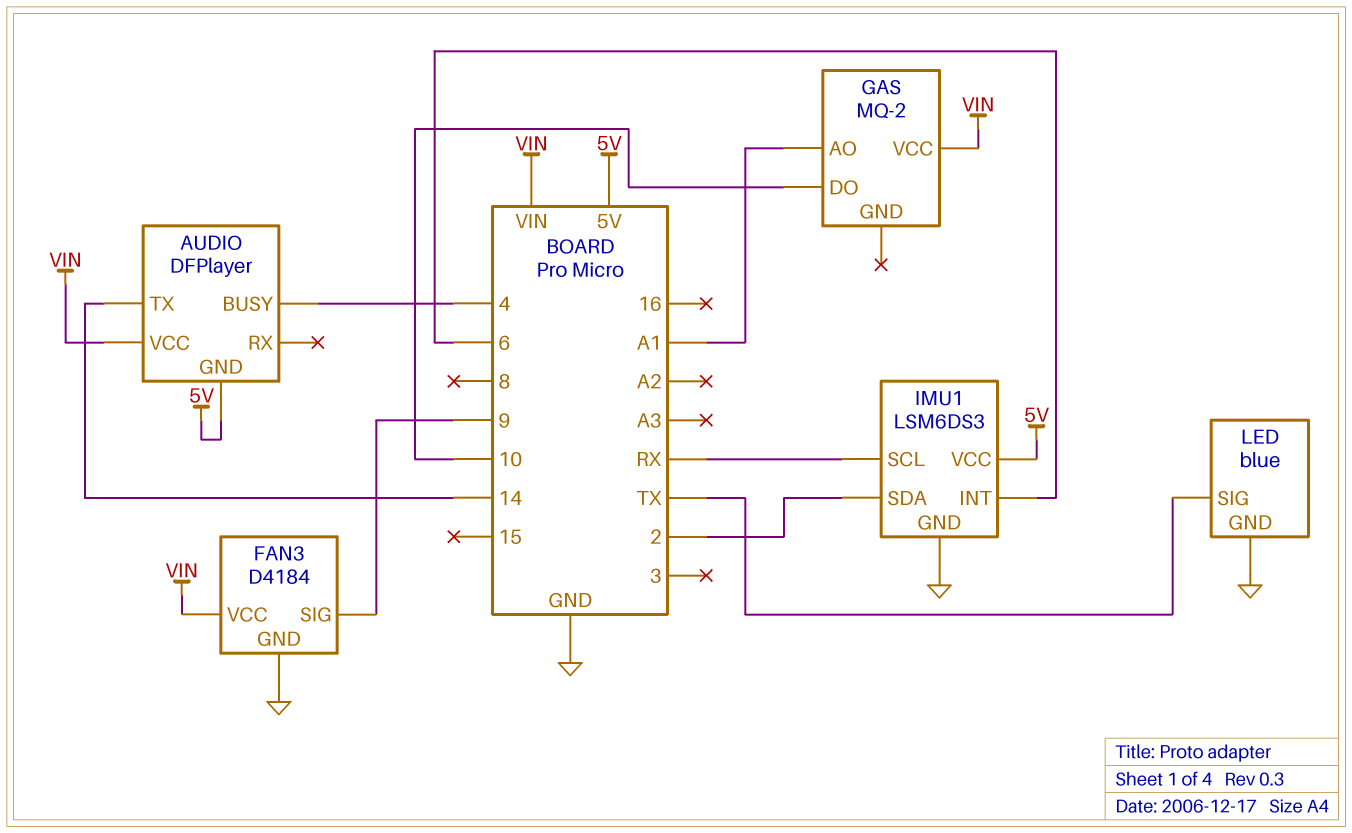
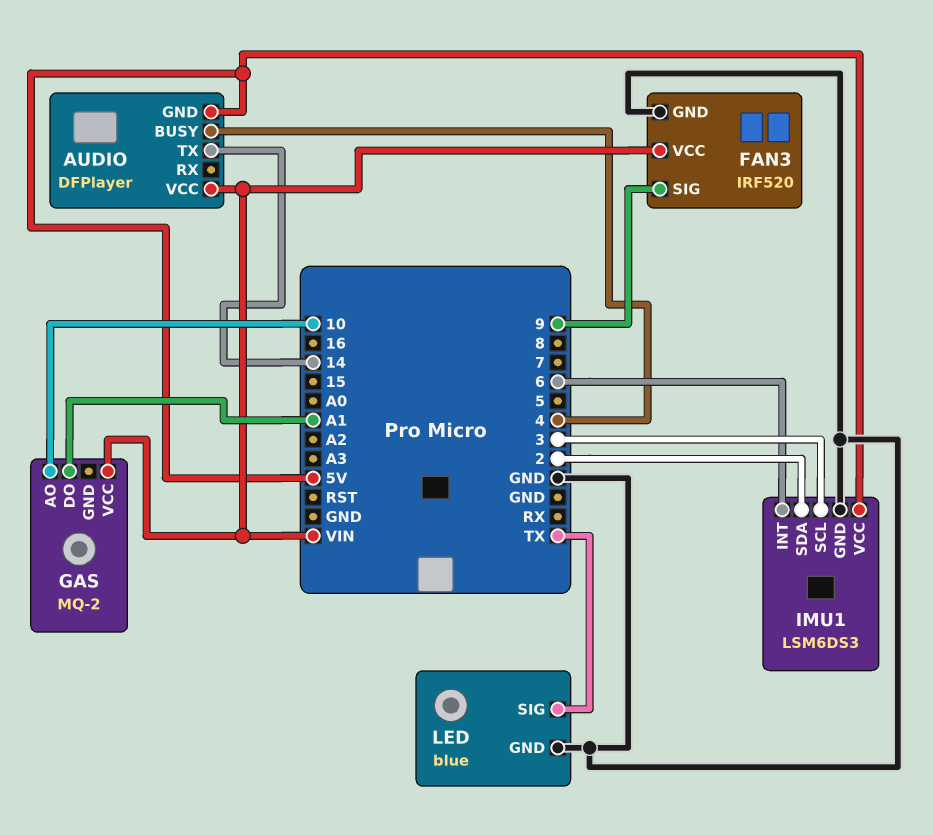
FAN3: D4184 -> IRF520
GAS pin AO: A1 -> 10
GAS pin DO: 10 -> A1
IMU1 pin SCL: RX -> 3

